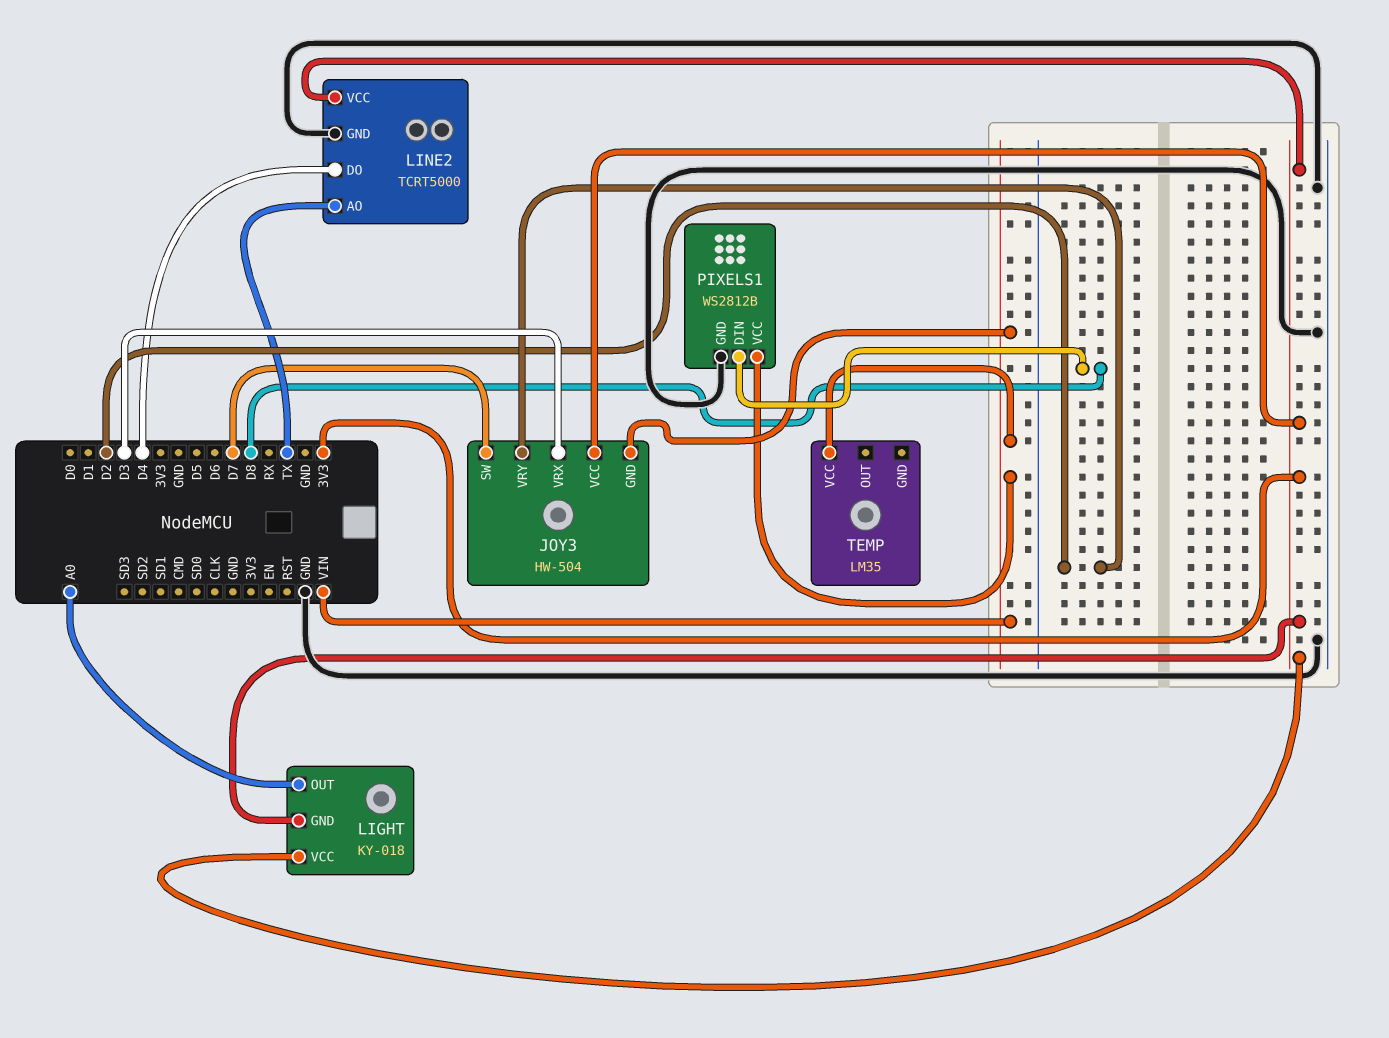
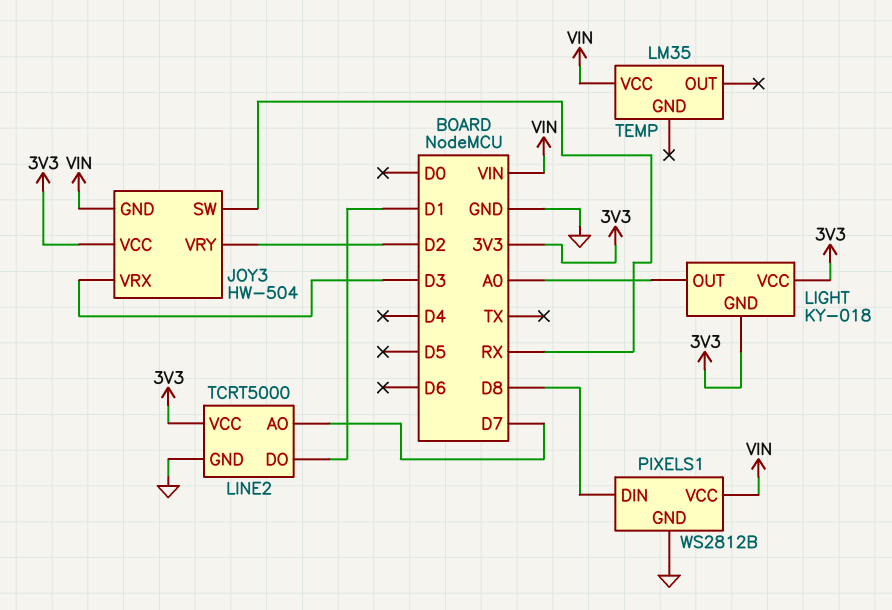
JOY3 pin SW: D7 -> RX
LINE2 pin AO: TX -> D7
LINE2 pin DO: D4 -> D1

